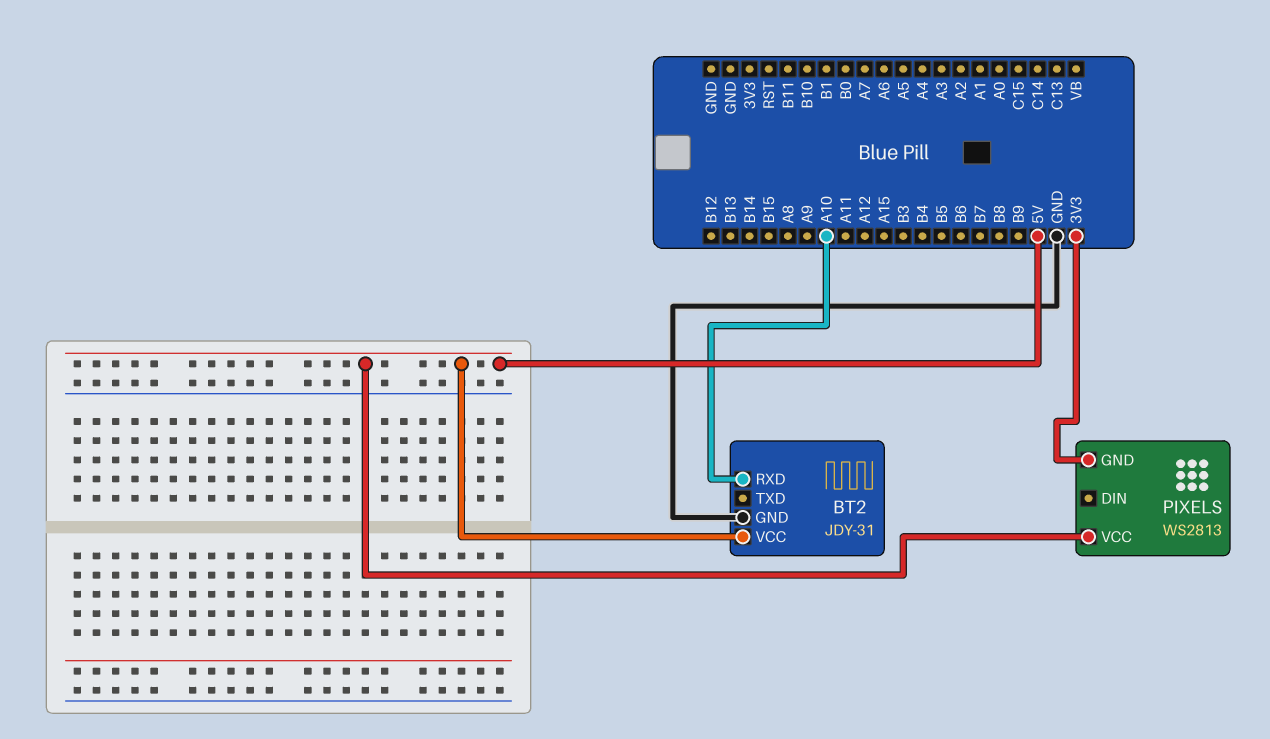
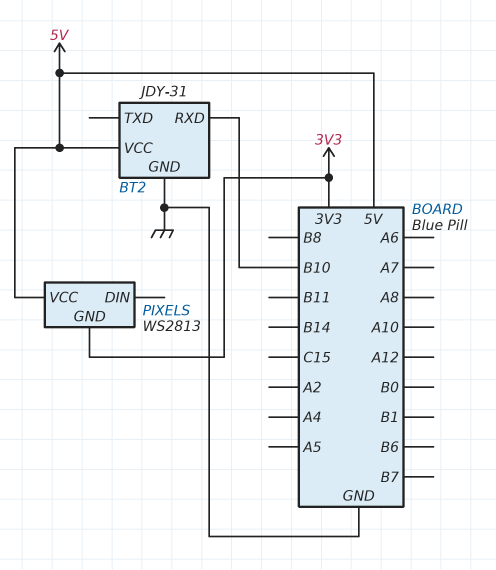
BT2 pin RXD: A10 -> B10

